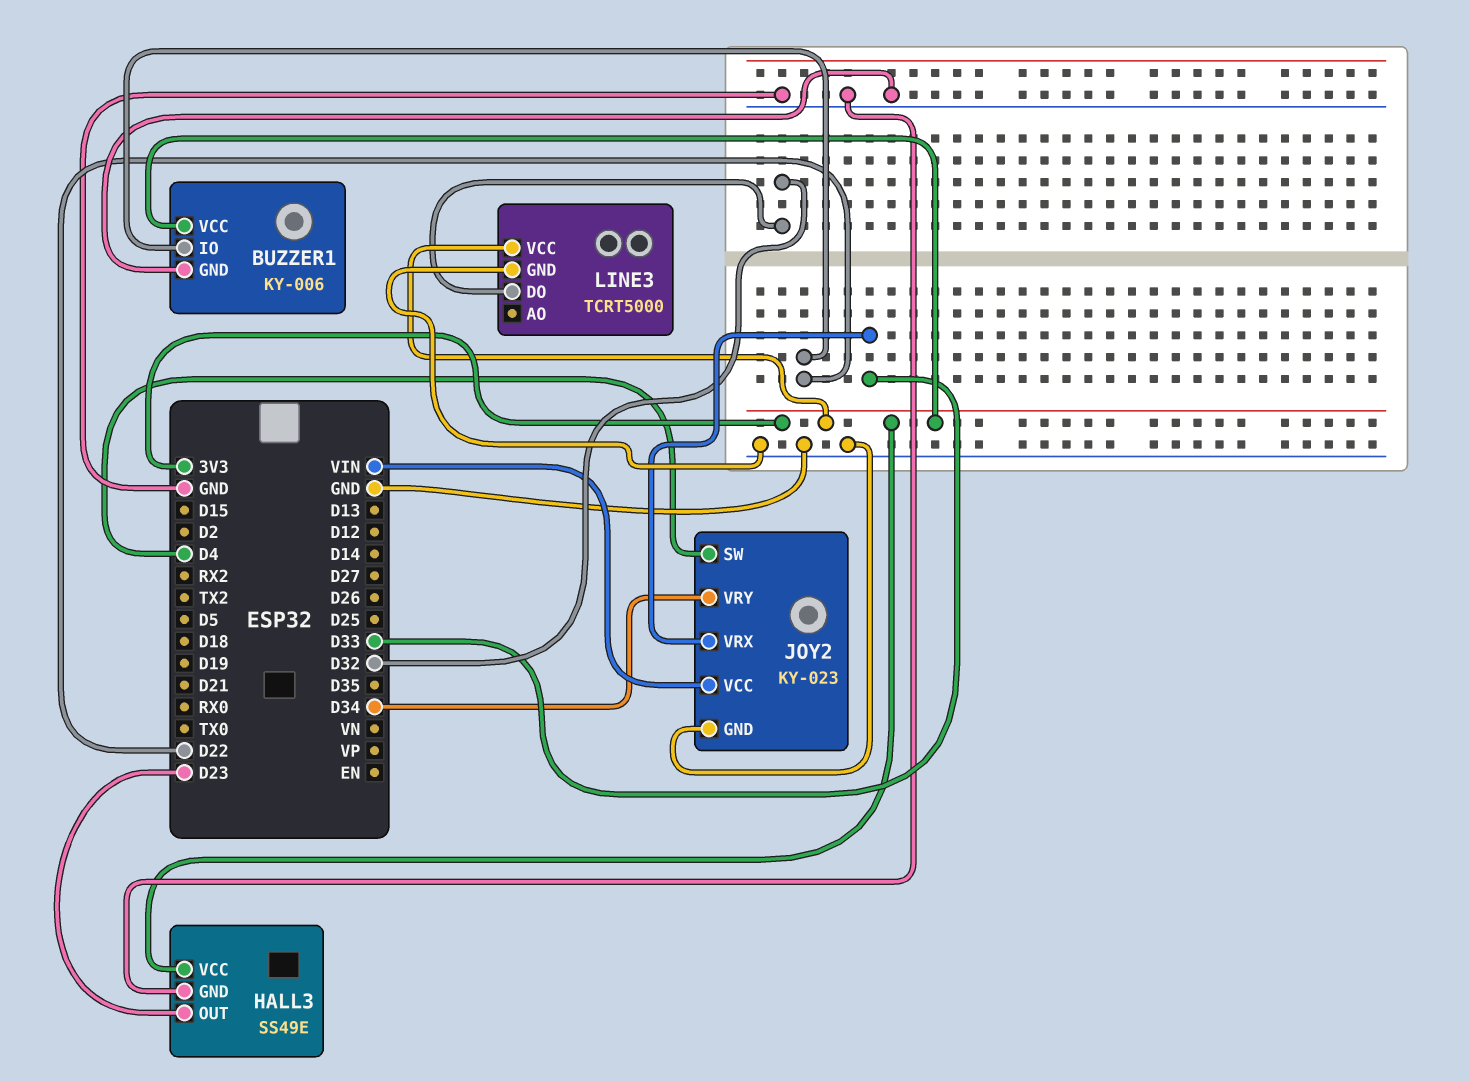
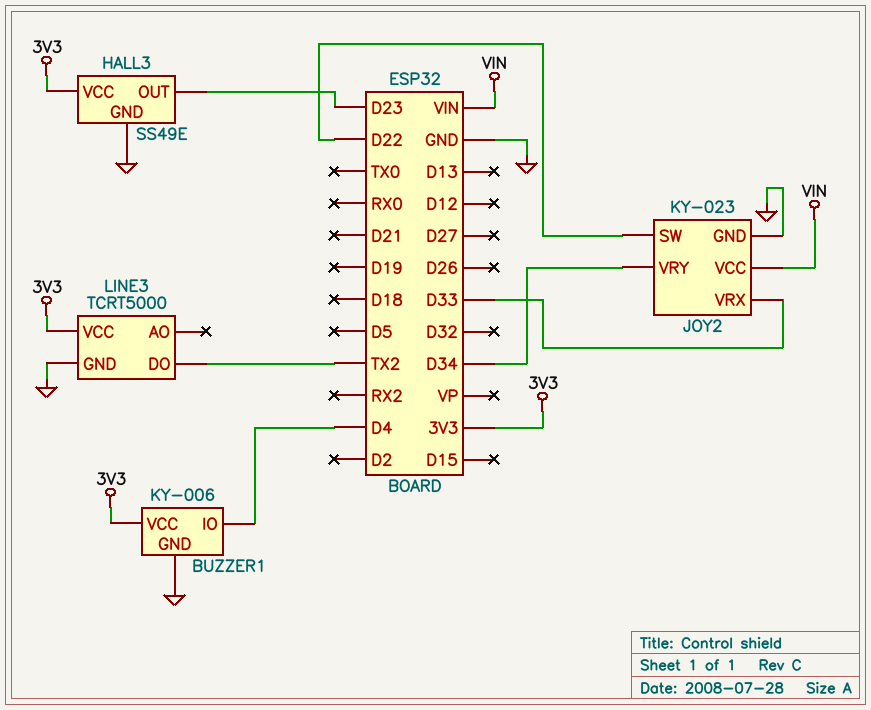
BUZZER1 pin IO: D22 -> D4
JOY2 pin SW: D4 -> D22
LINE3 pin DO: D32 -> TX2

